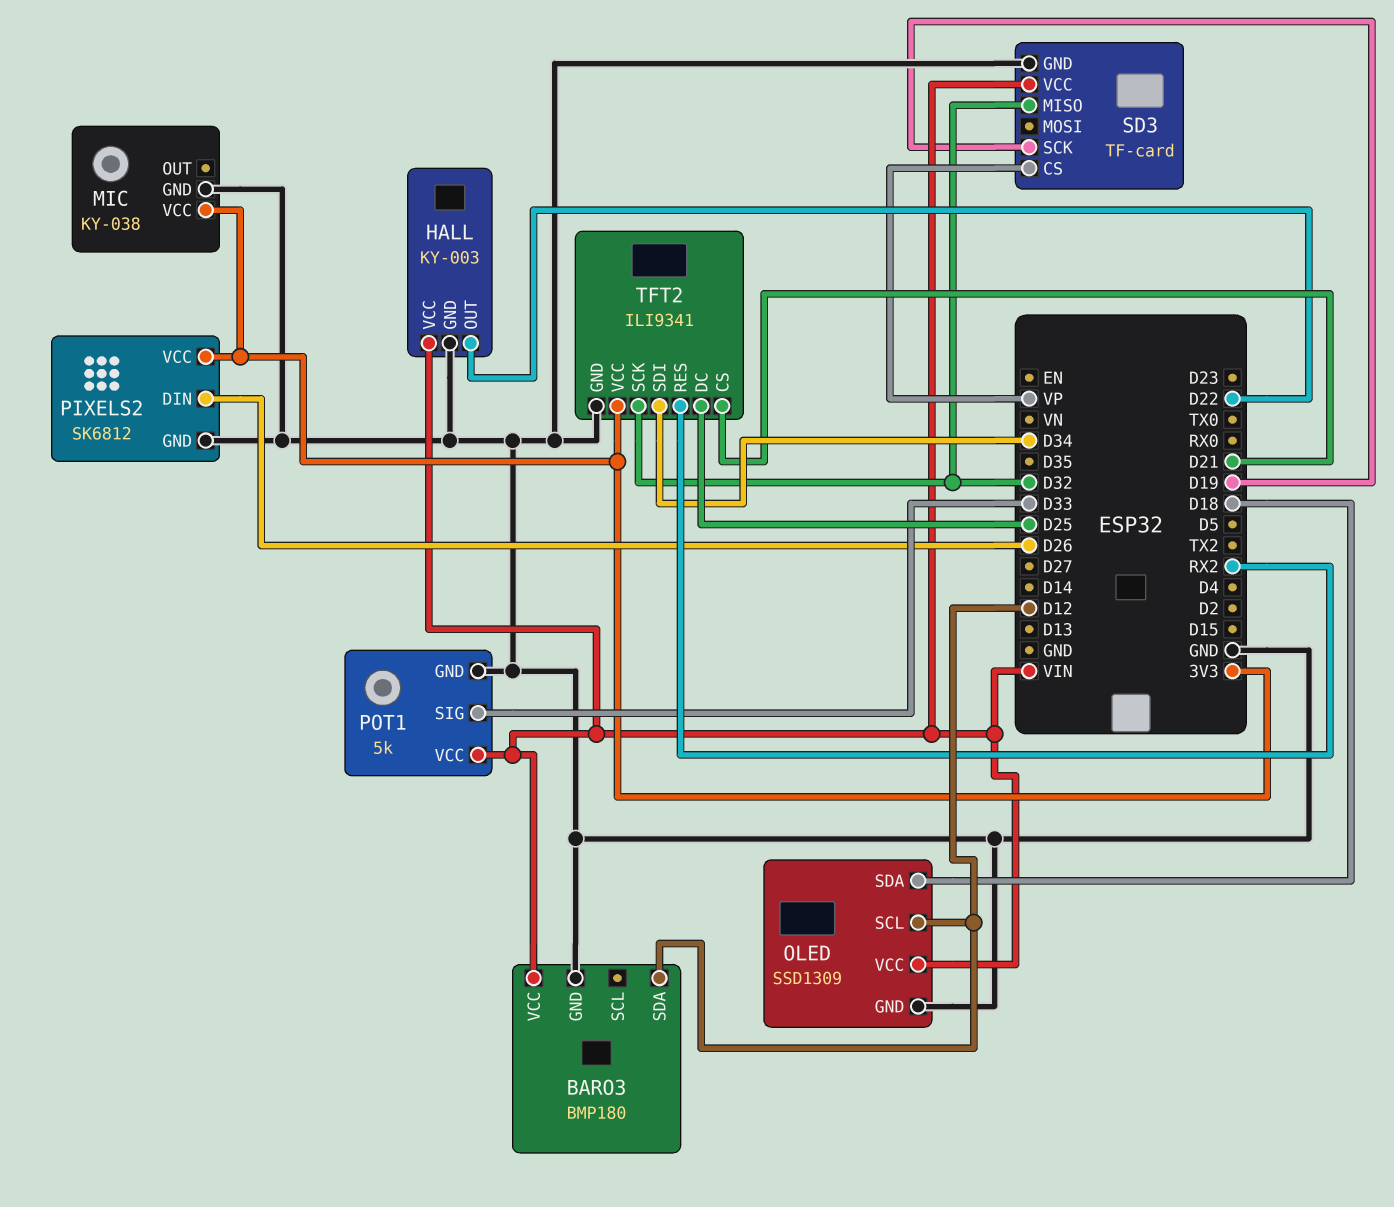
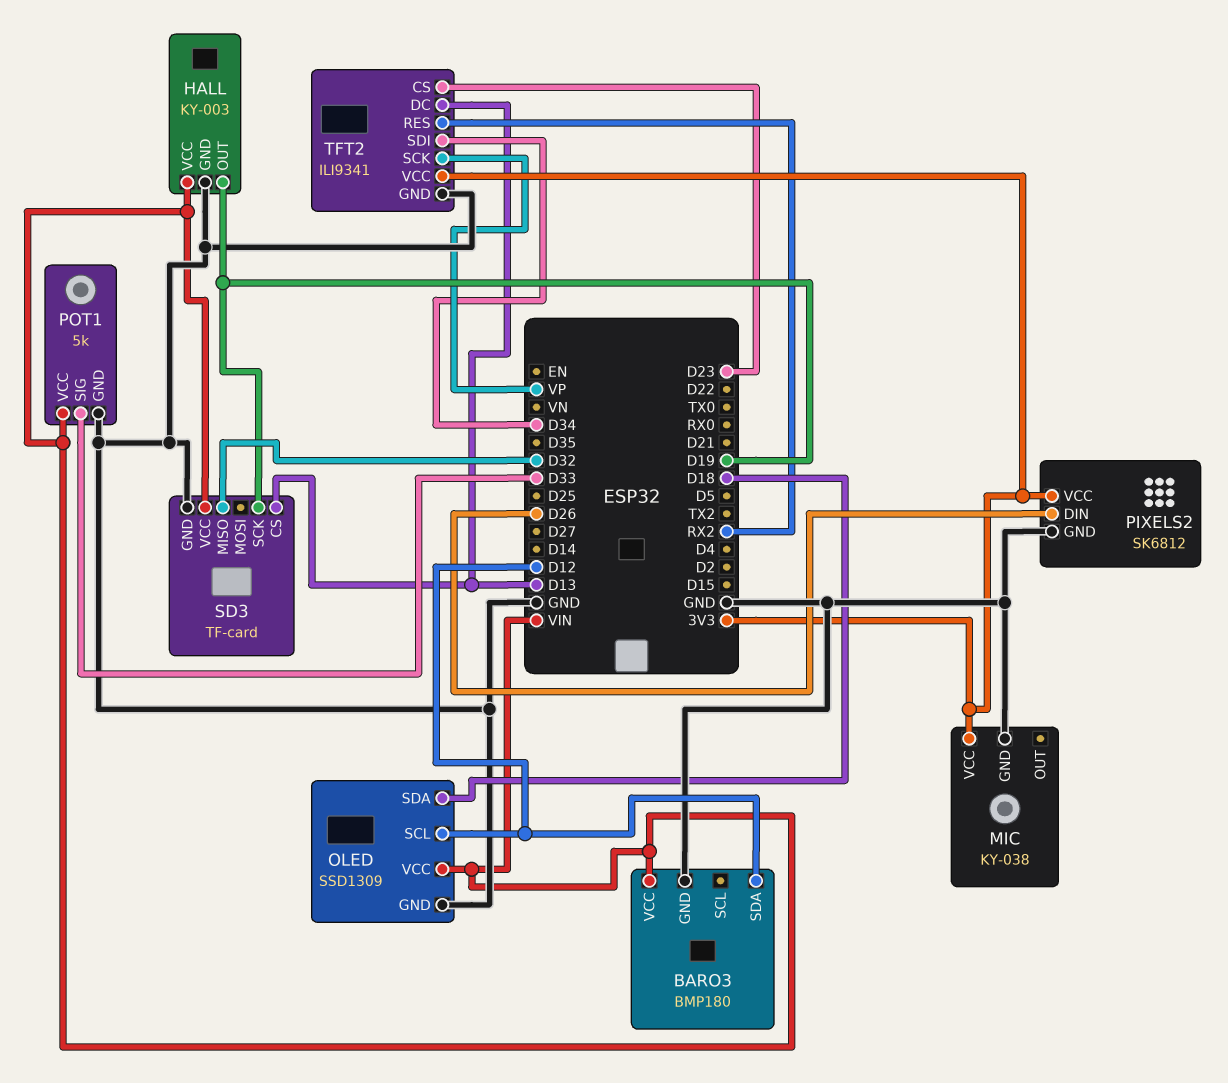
HALL pin OUT: D22 -> D19
SD3 pin CS: VP -> D13
TFT2 pin CS: D21 -> D23
TFT2 pin DC: D25 -> D13
TFT2 pin SCK: D32 -> VP

